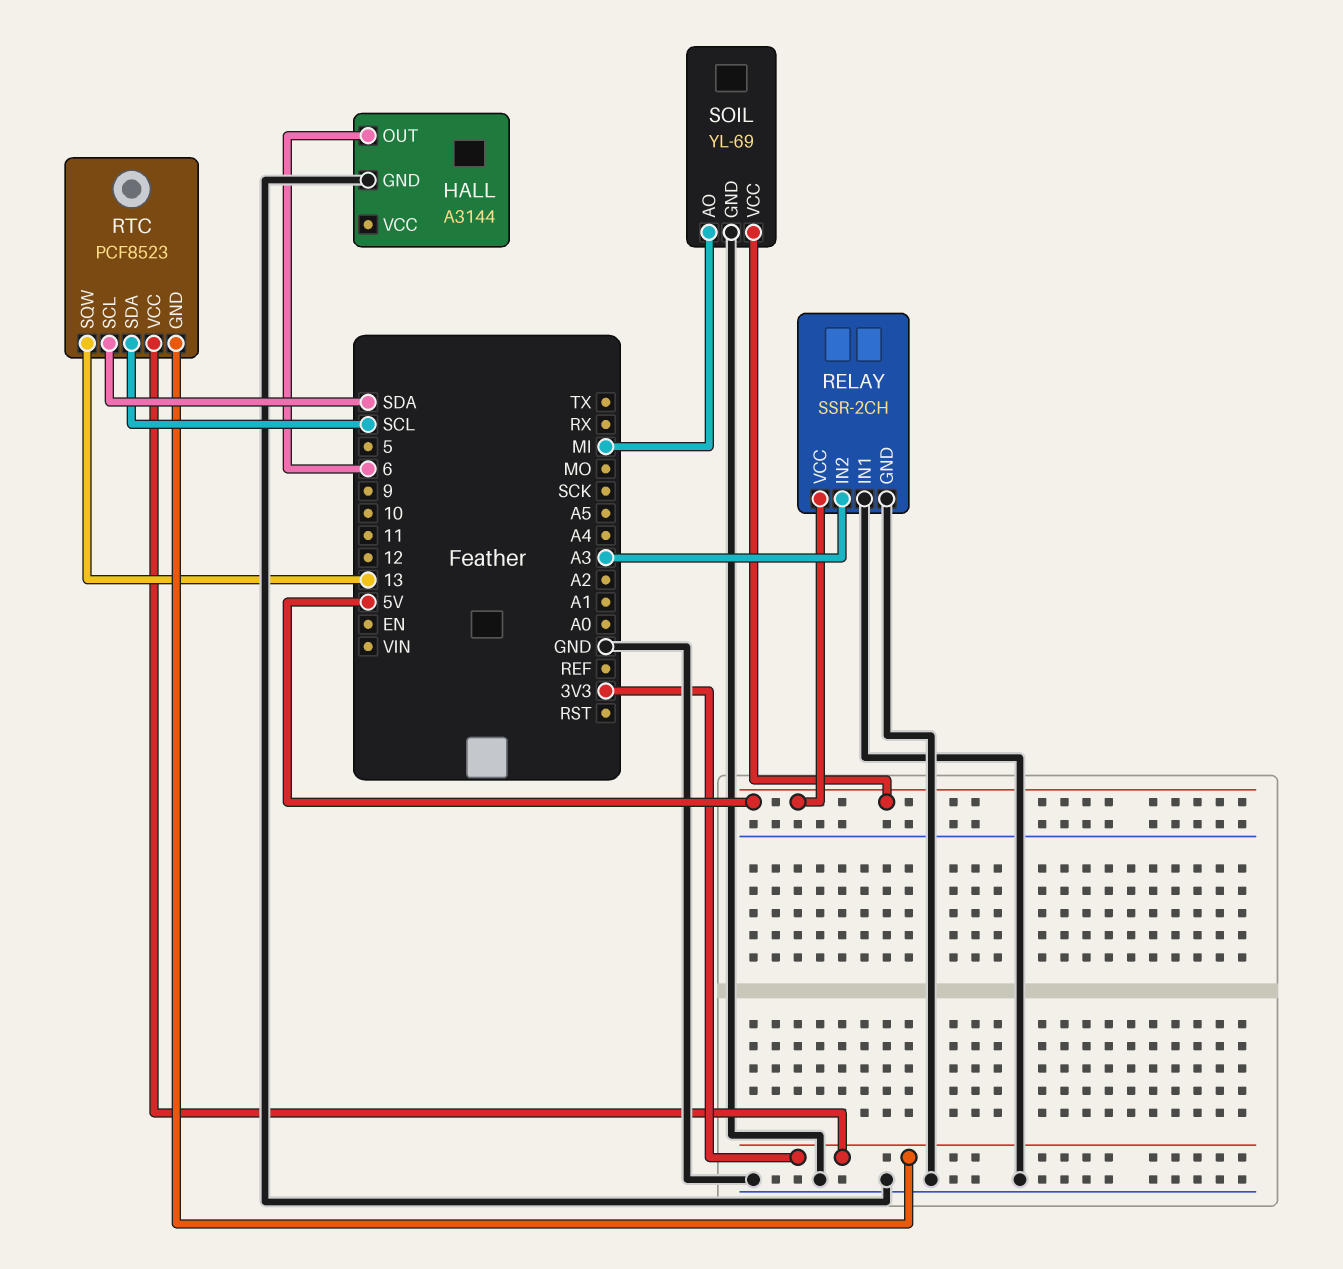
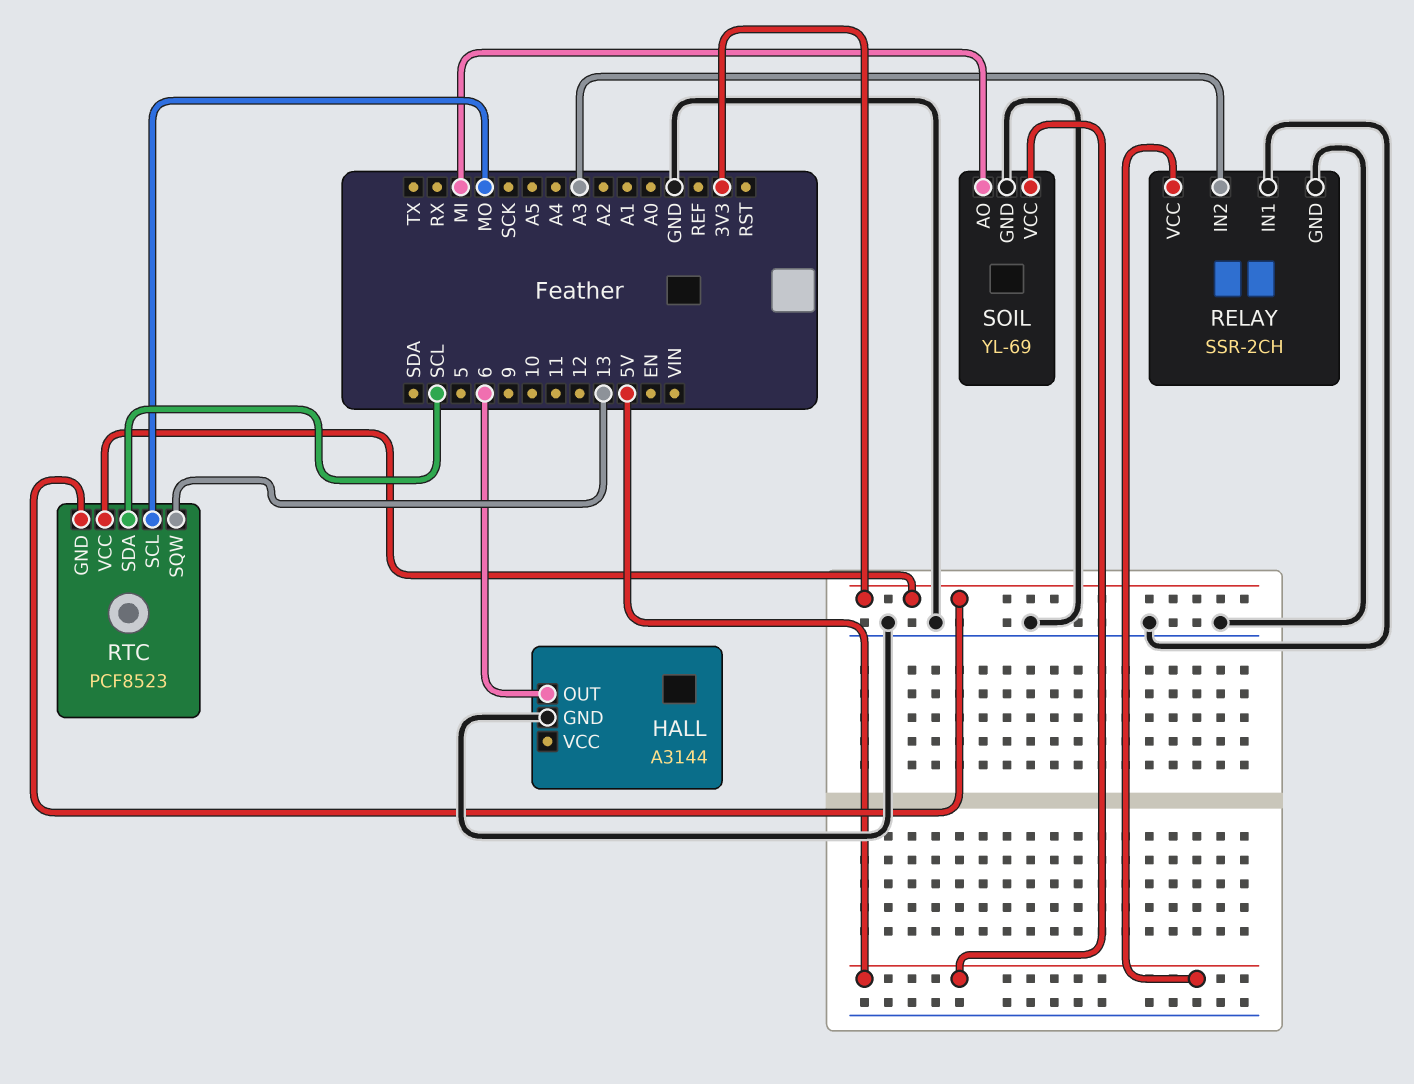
RTC pin SCL: SDA -> MO

